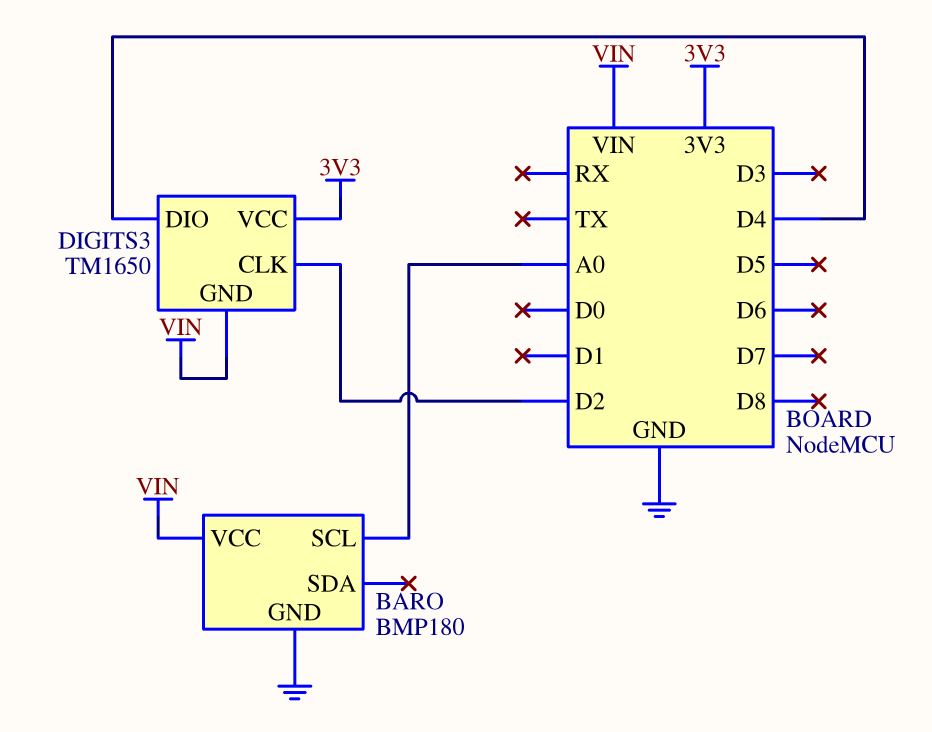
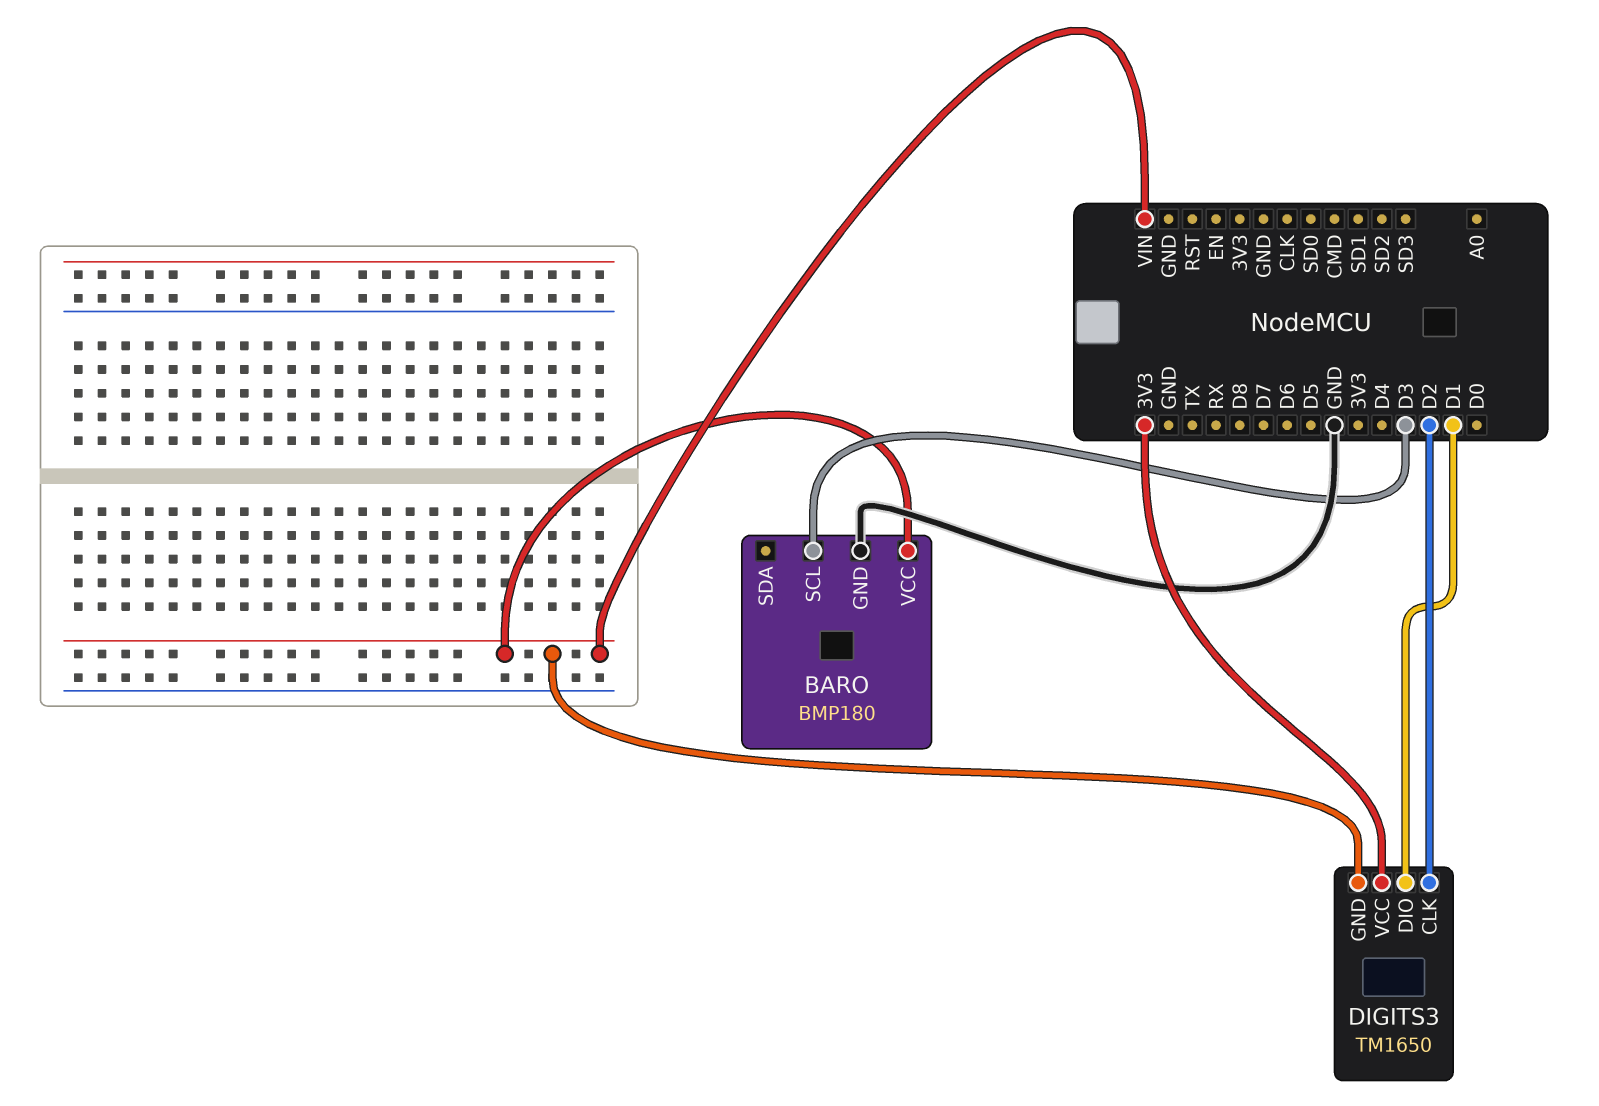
BARO pin SCL: A0 -> D3
DIGITS3 pin DIO: D4 -> D1

